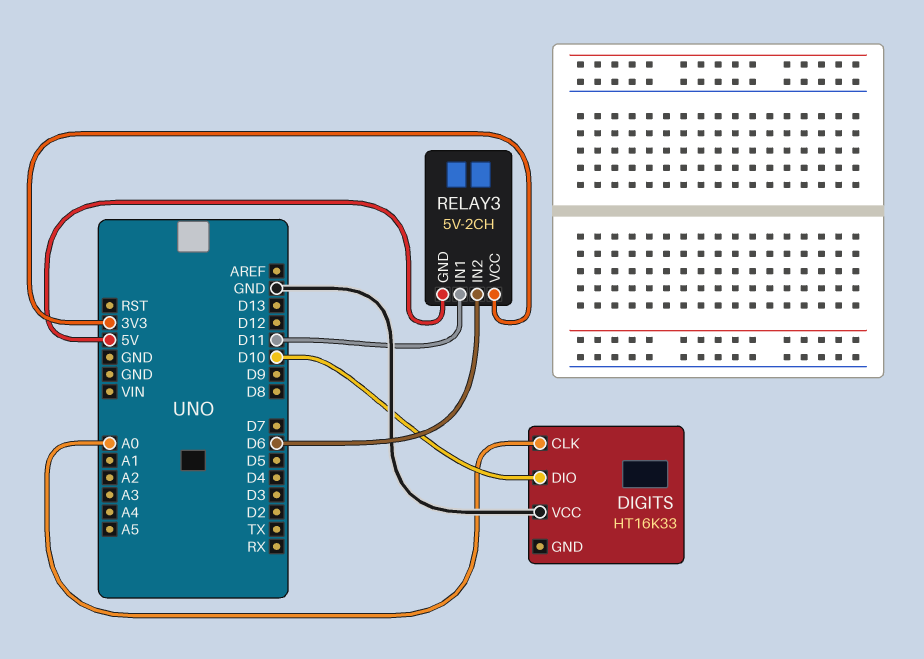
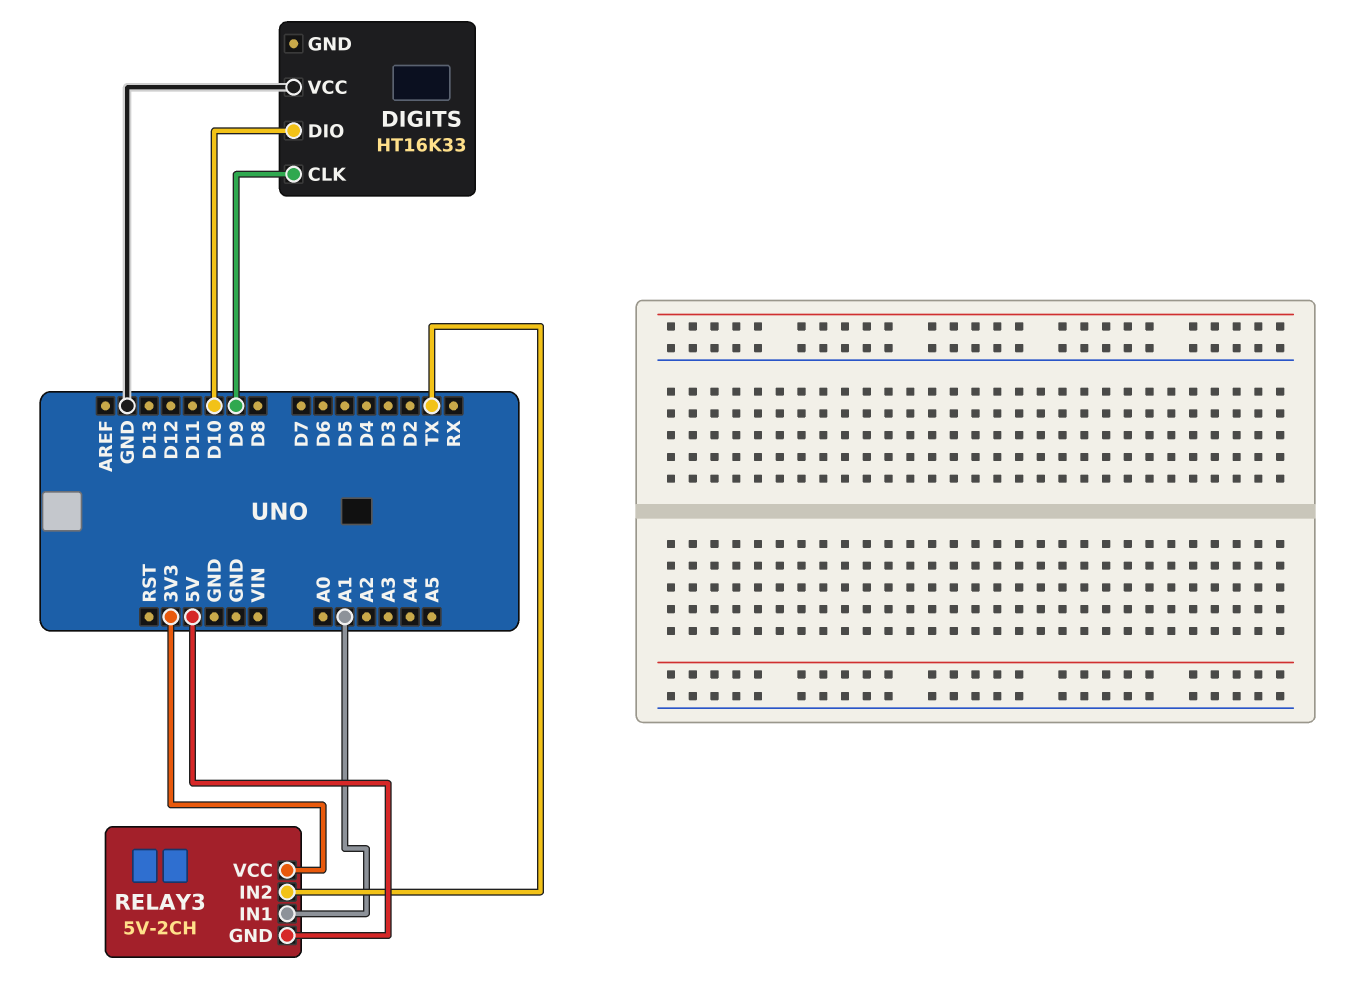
DIGITS pin CLK: A0 -> D9
RELAY3 pin IN1: D11 -> A1
RELAY3 pin IN2: D6 -> TX

